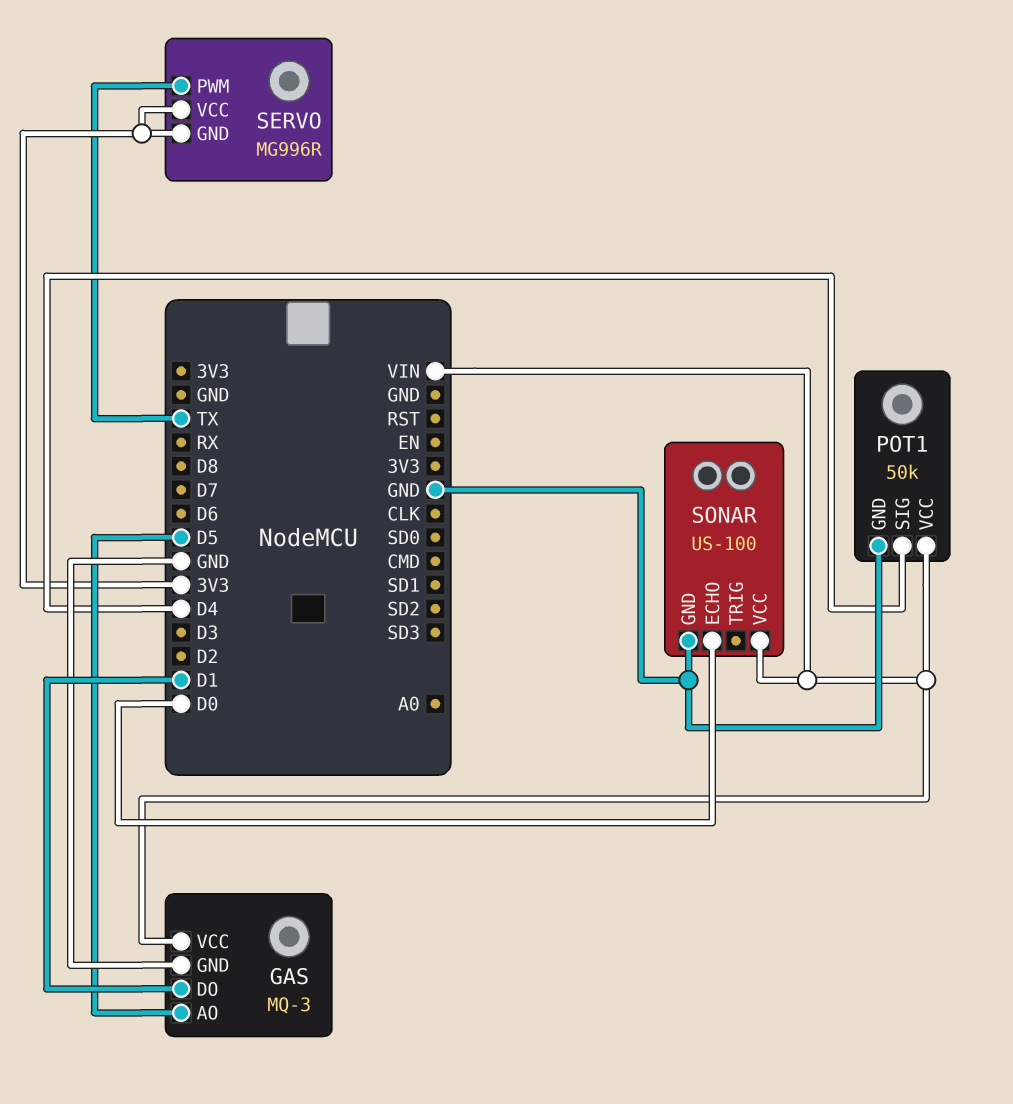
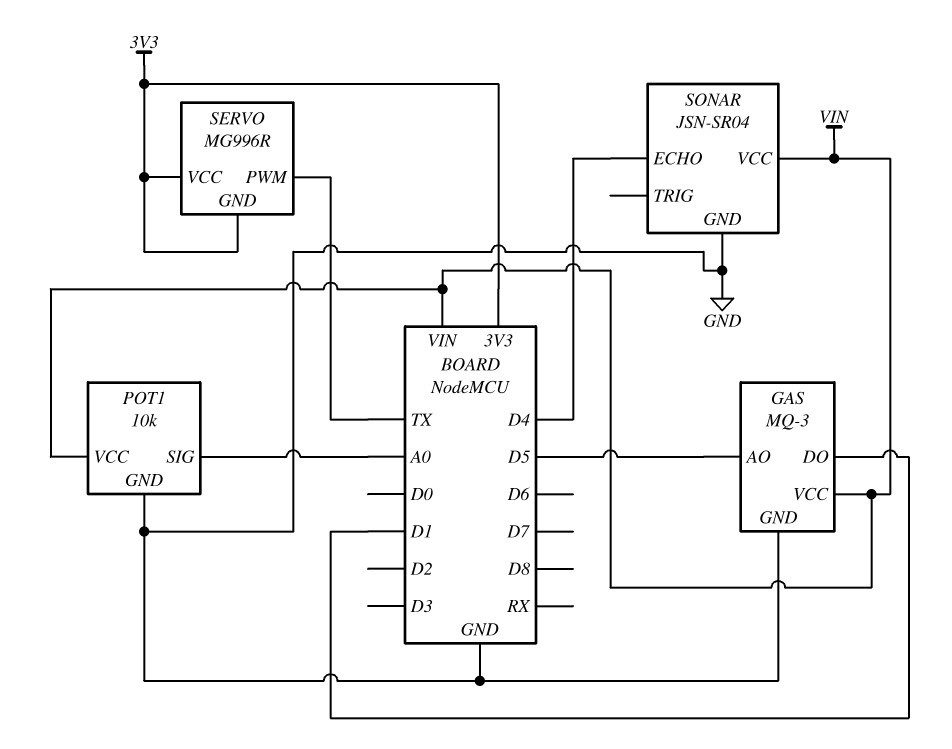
POT1: 50k -> 10k
POT1 pin SIG: D4 -> A0
SONAR: US-100 -> JSN-SR04
SONAR pin ECHO: D0 -> D4

